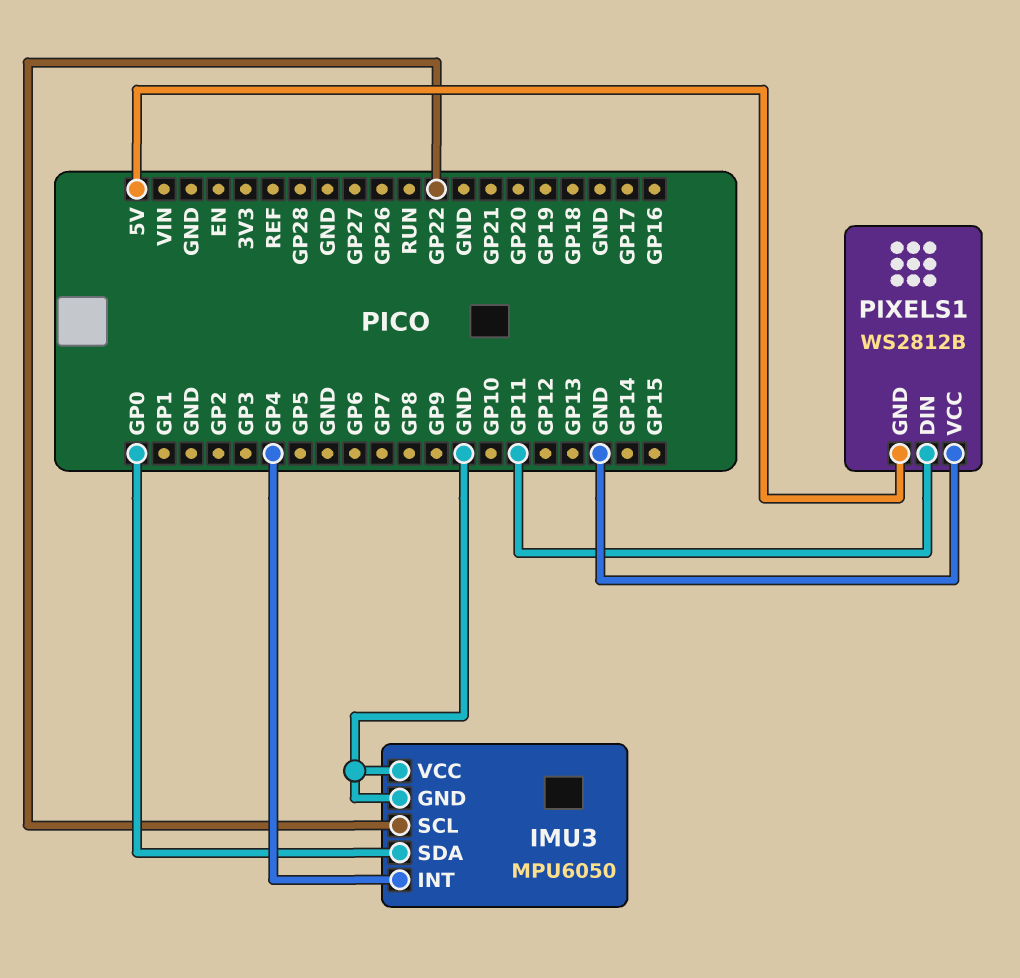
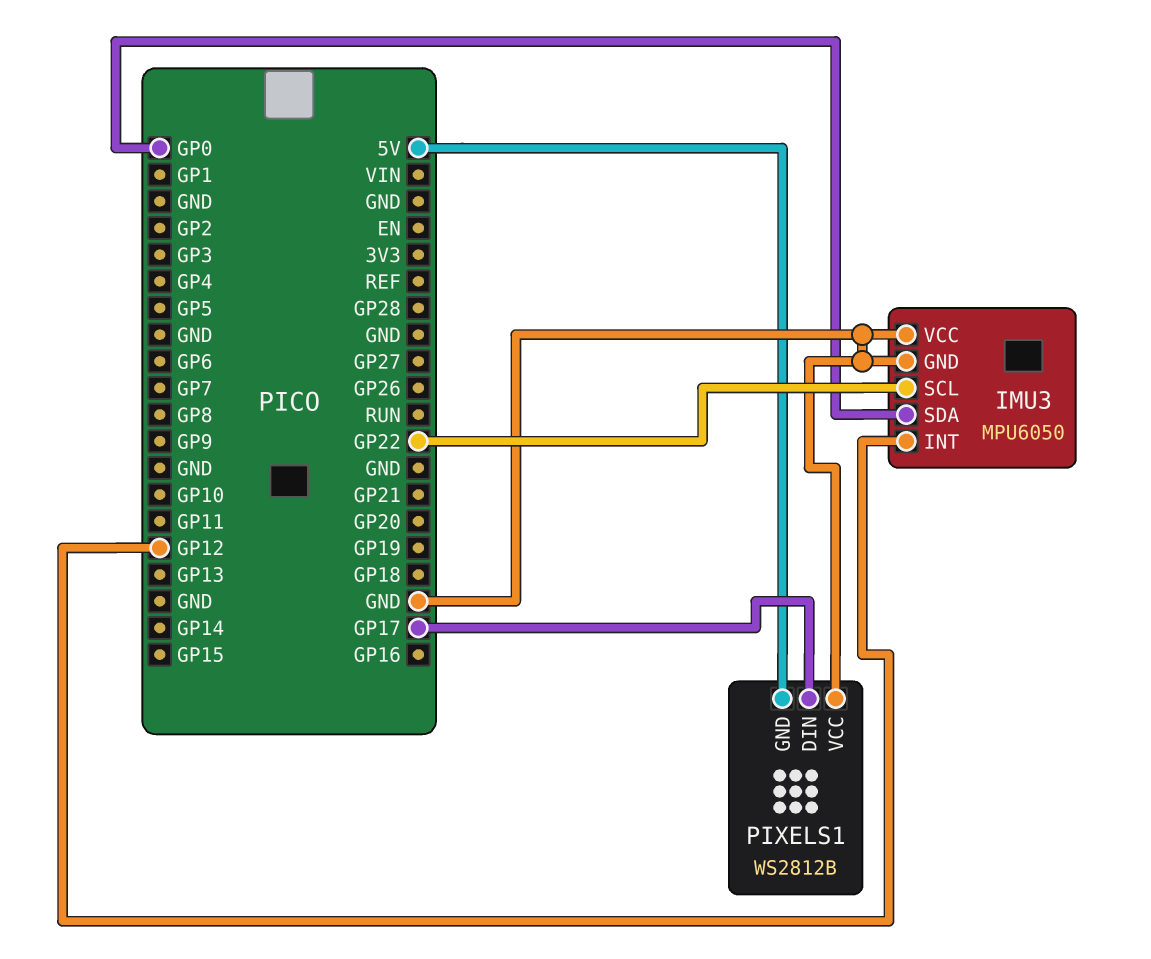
IMU3 pin INT: GP4 -> GP12
PIXELS1 pin DIN: GP11 -> GP17

